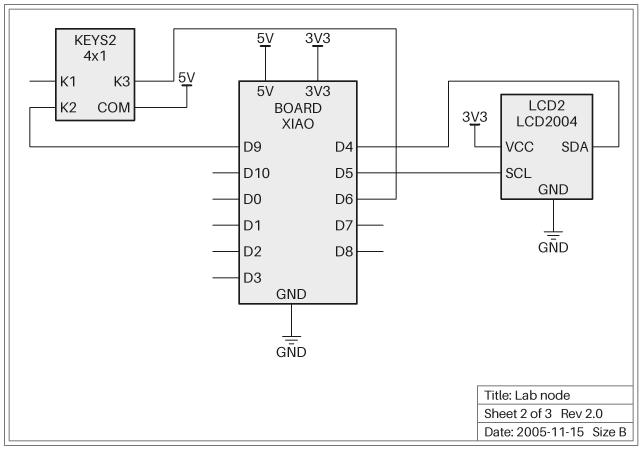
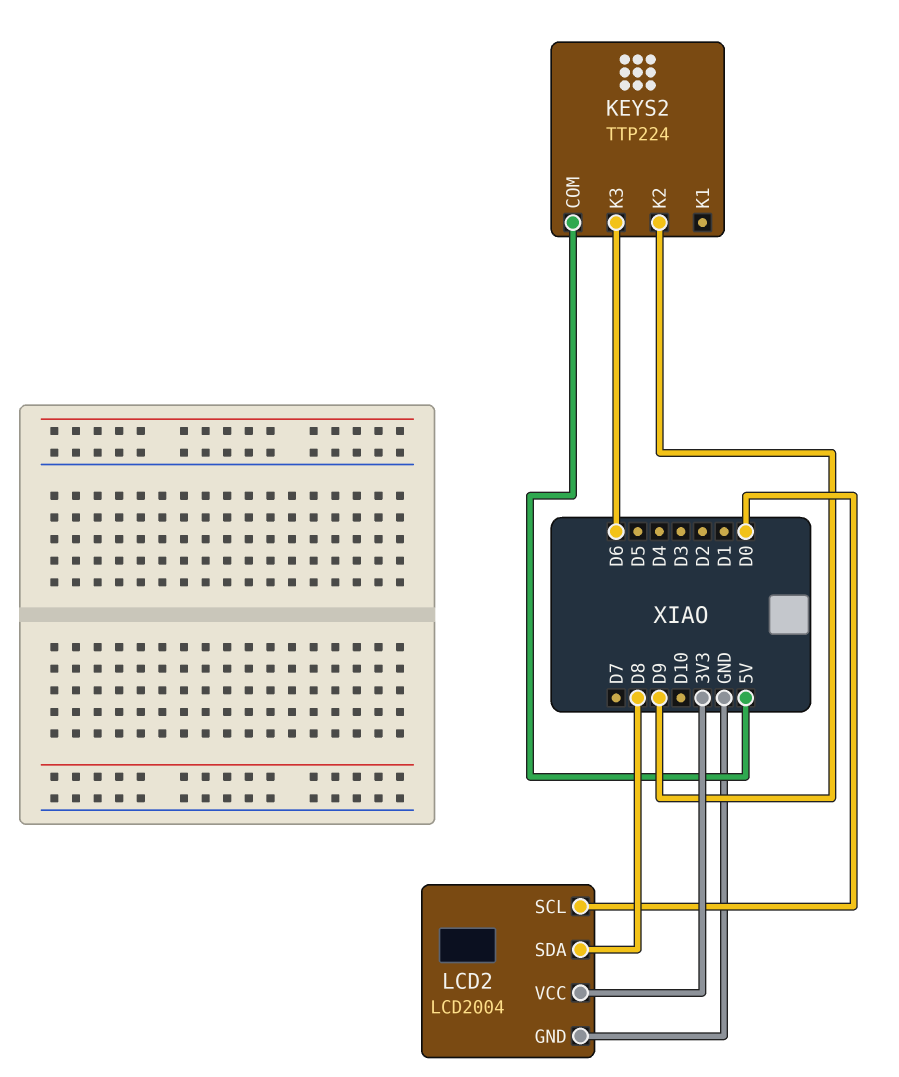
KEYS2: 4x1 -> TTP224
LCD2 pin SCL: D5 -> D0
LCD2 pin SDA: D4 -> D8

